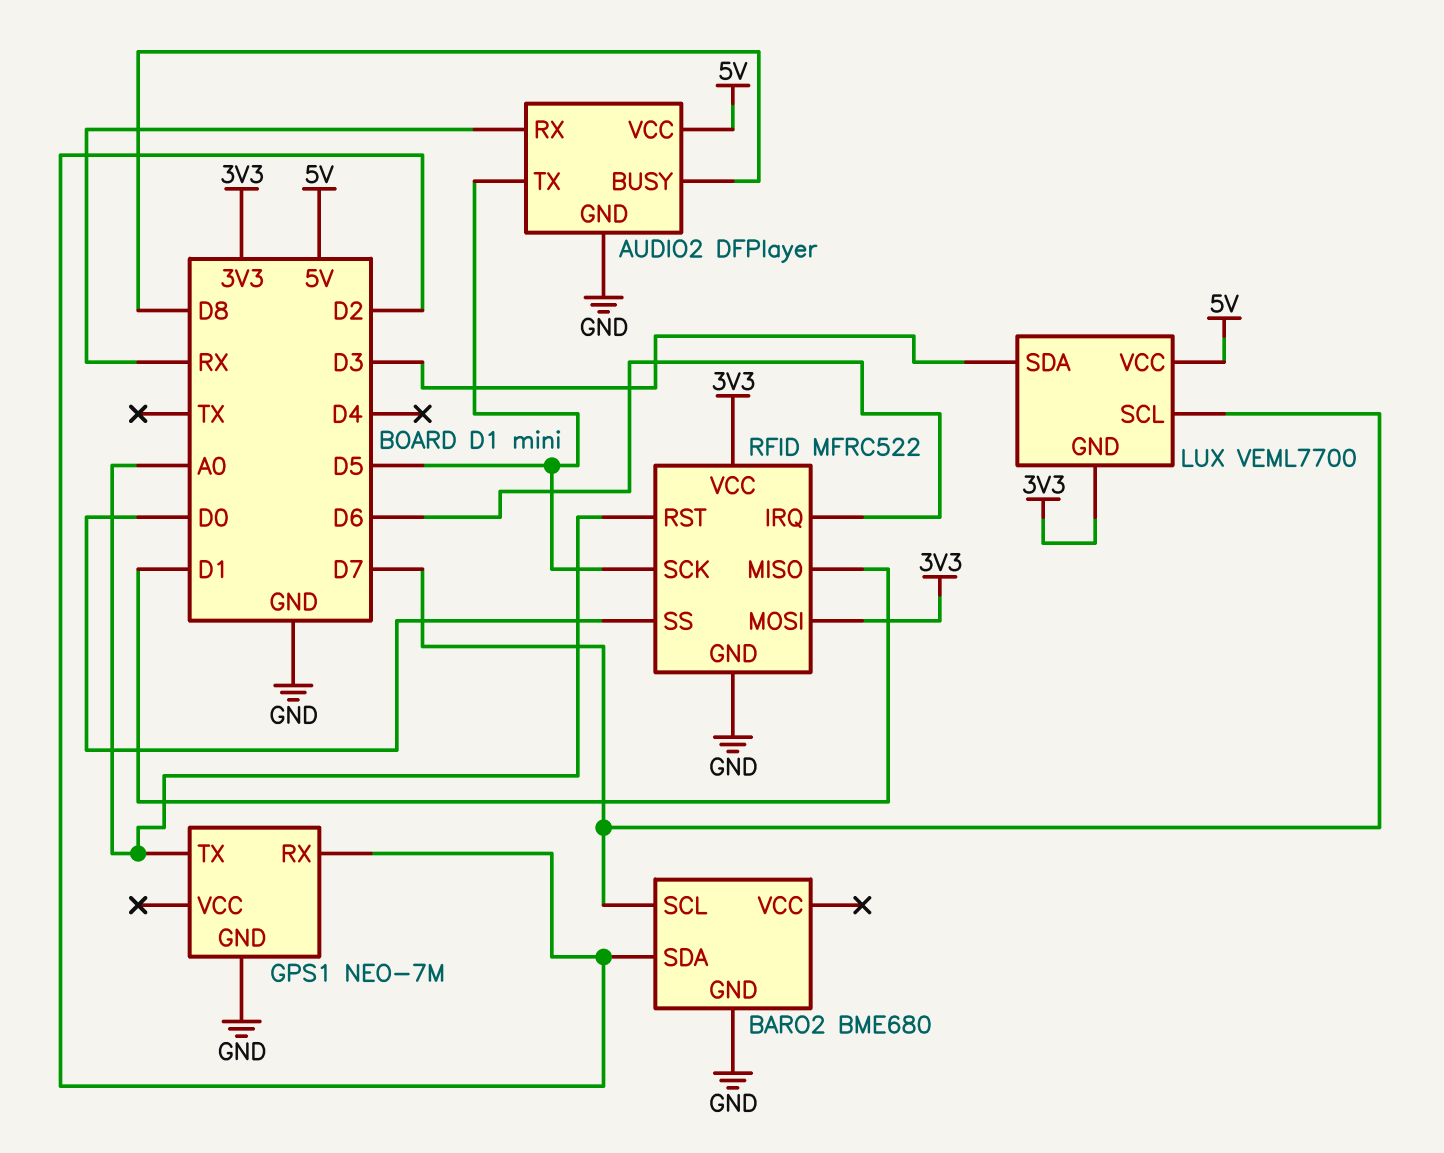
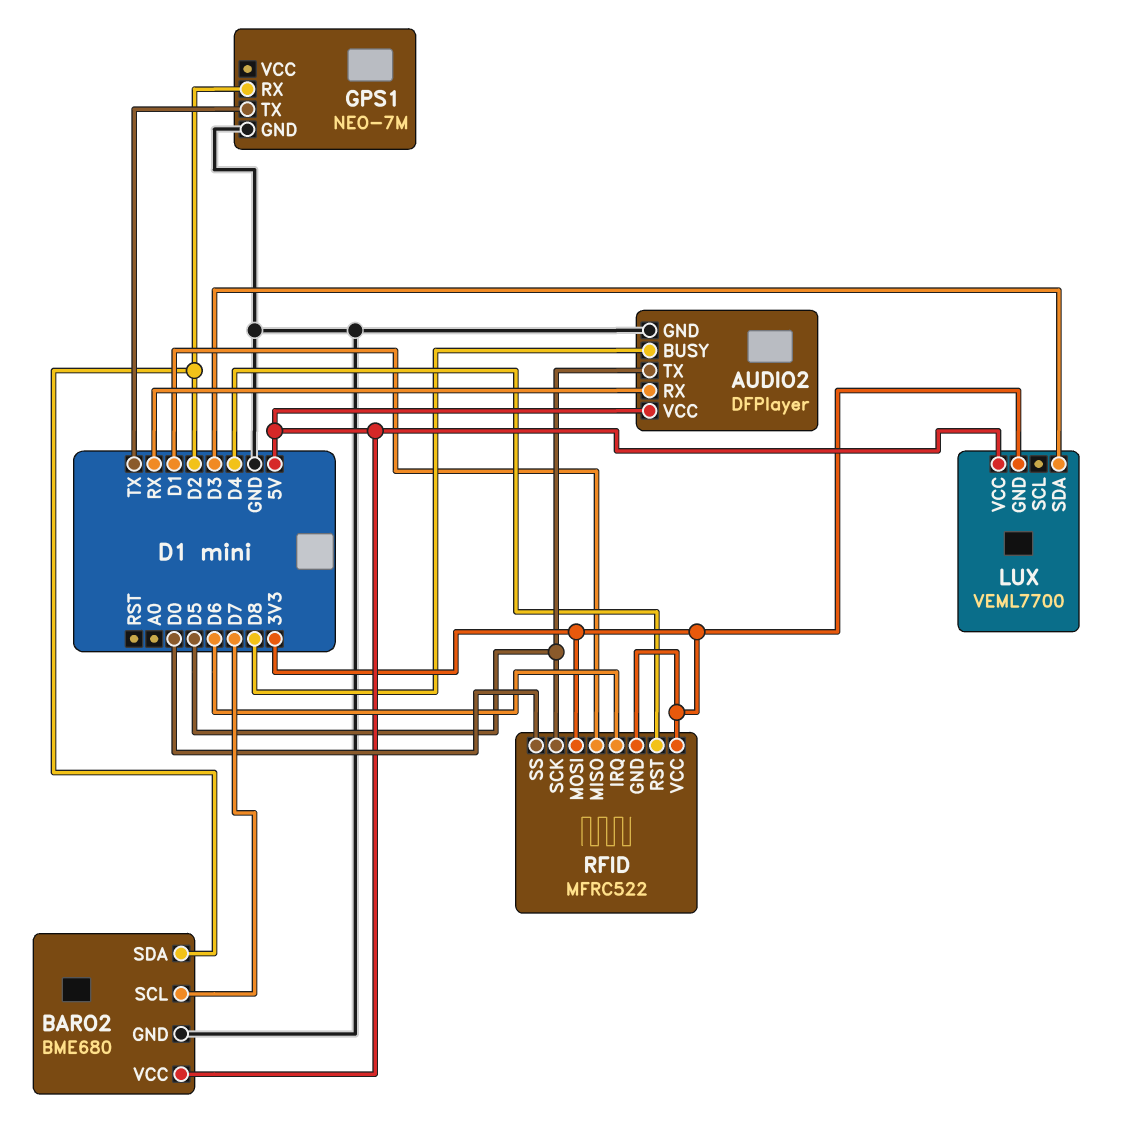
BARO2 pin VCC: none -> 5V
GPS1 pin TX: A0 -> TX
LUX pin SCL: D7 -> none
RFID pin GND: GND -> 3V3
RFID pin RST: A0 -> D4

